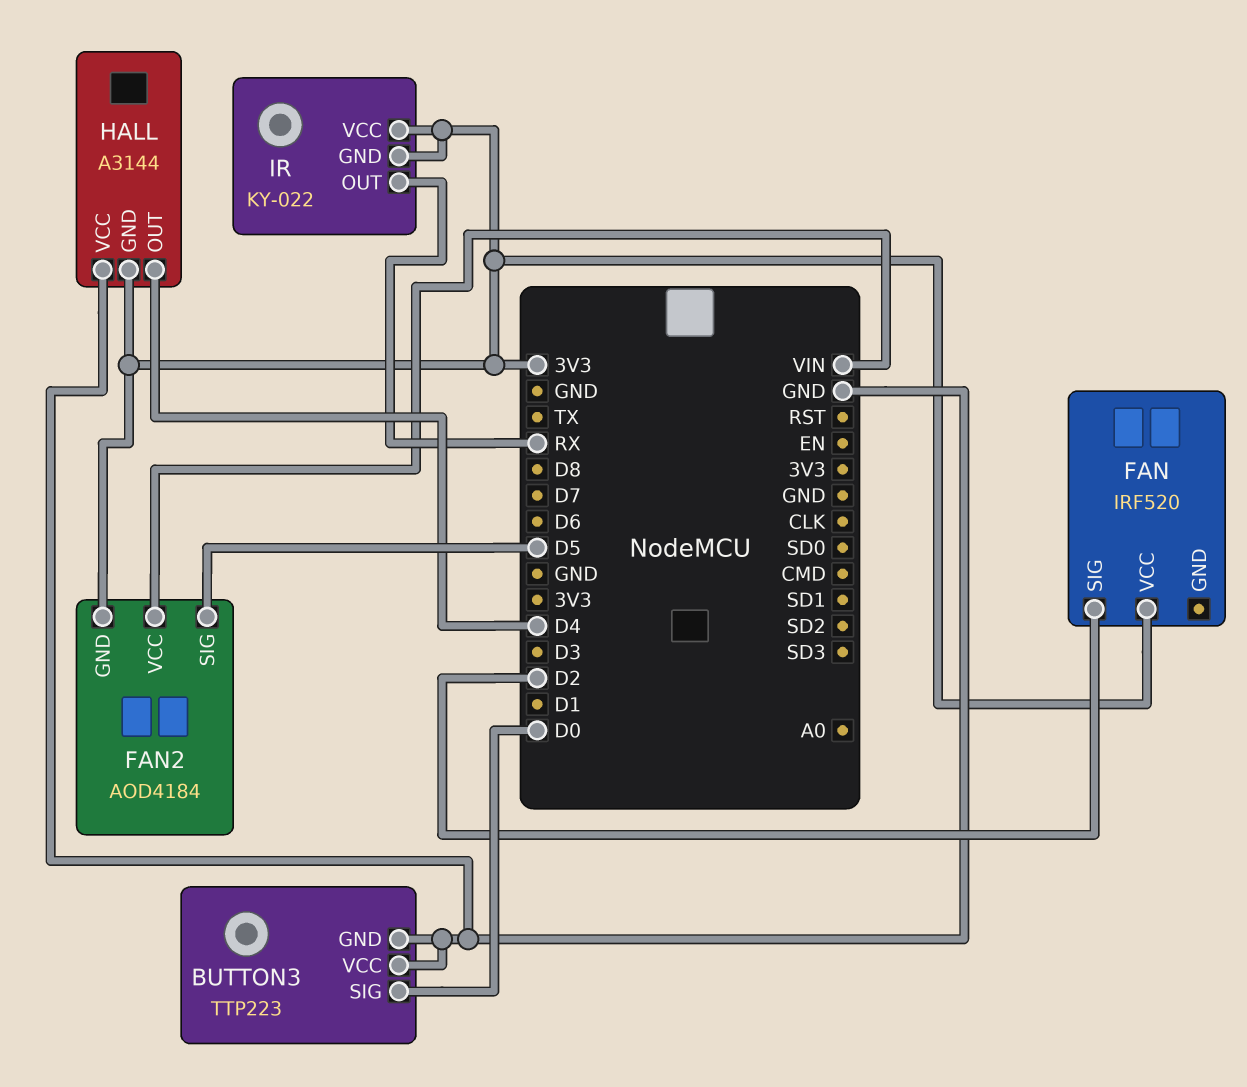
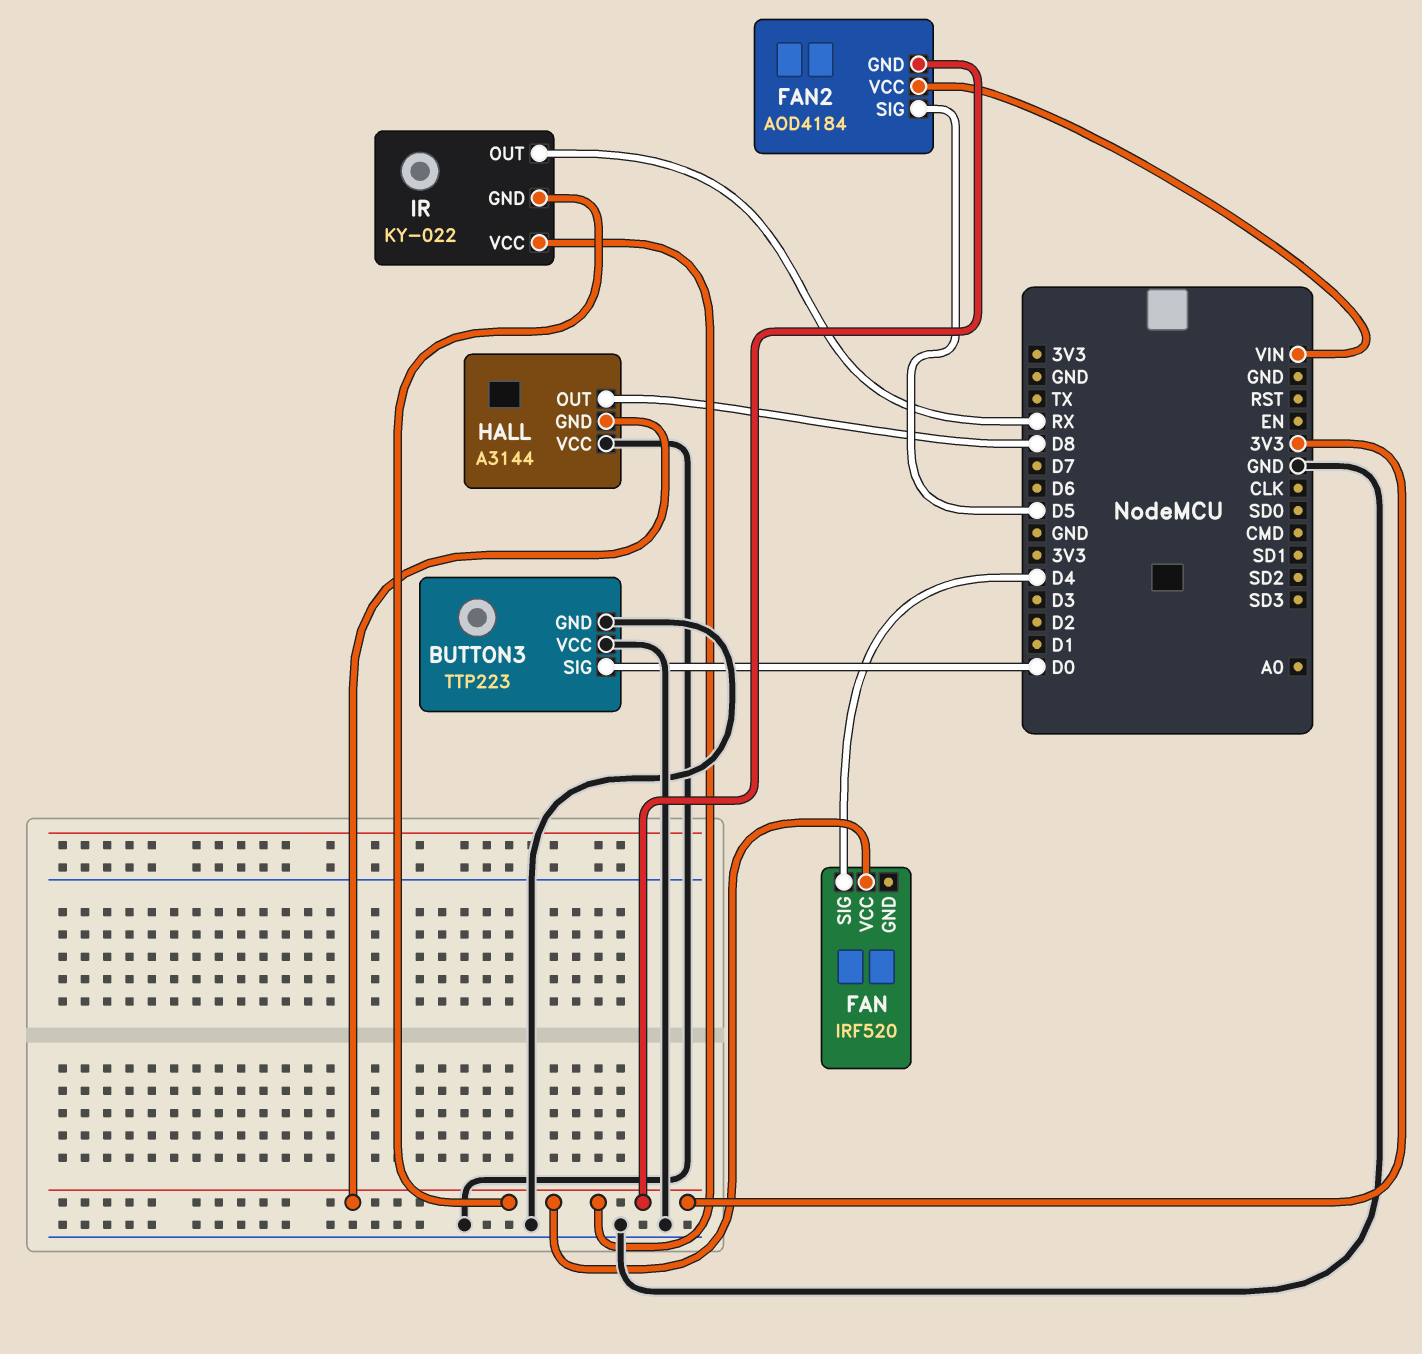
FAN pin SIG: D2 -> D4
HALL pin OUT: D4 -> D8

